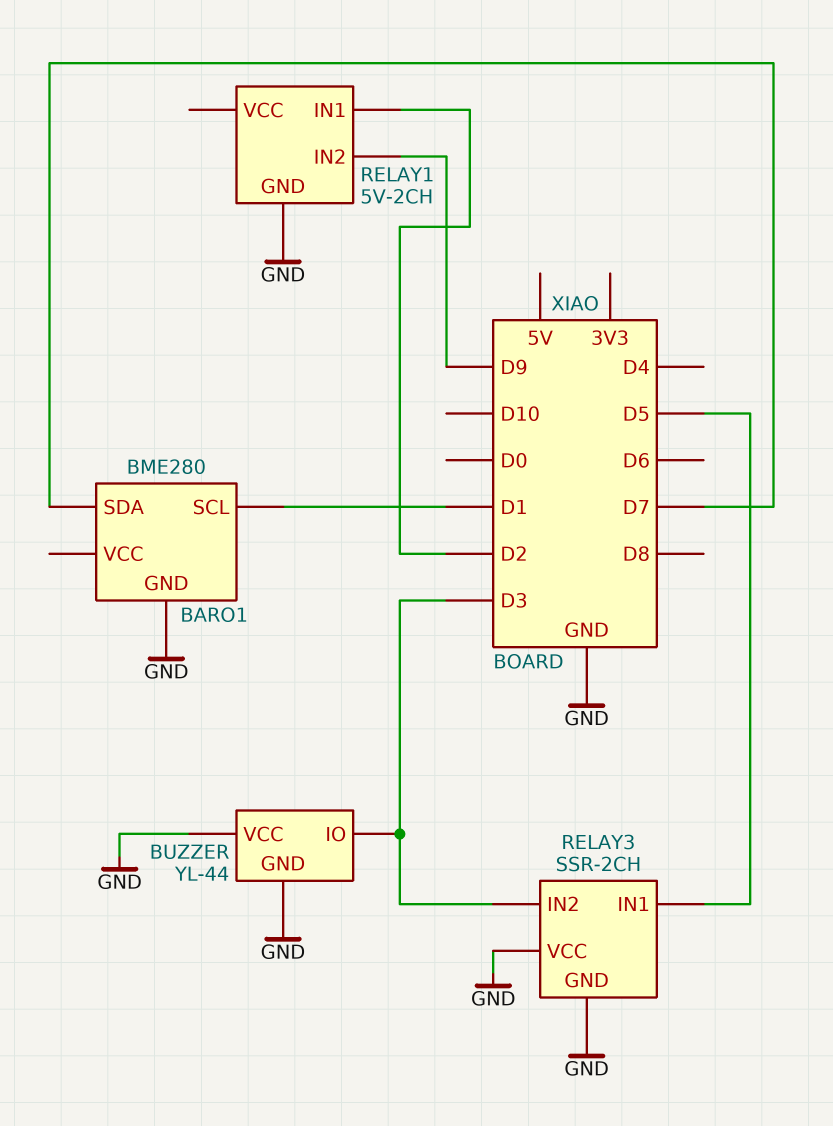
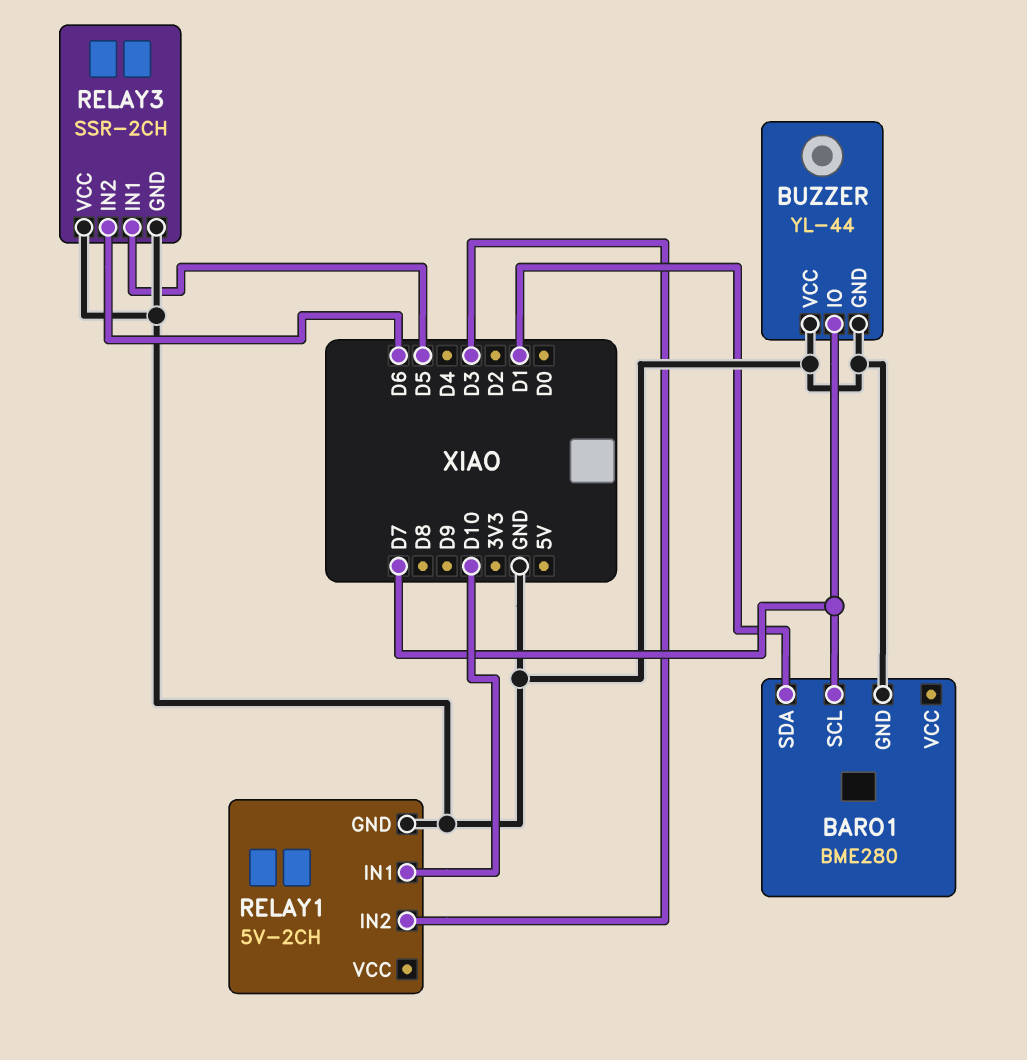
BARO1 pin SCL: D1 -> D7
BARO1 pin SDA: D7 -> D1
BUZZER pin IO: D3 -> D7
RELAY1 pin IN1: D2 -> D10
RELAY1 pin IN2: D9 -> D3
RELAY3 pin IN2: D3 -> D6

